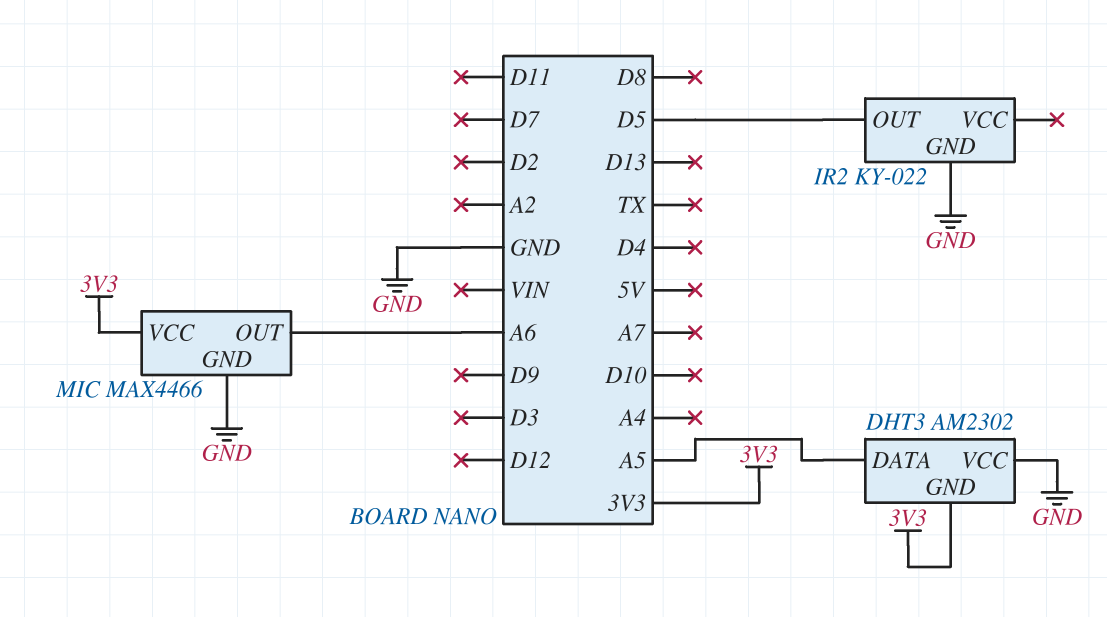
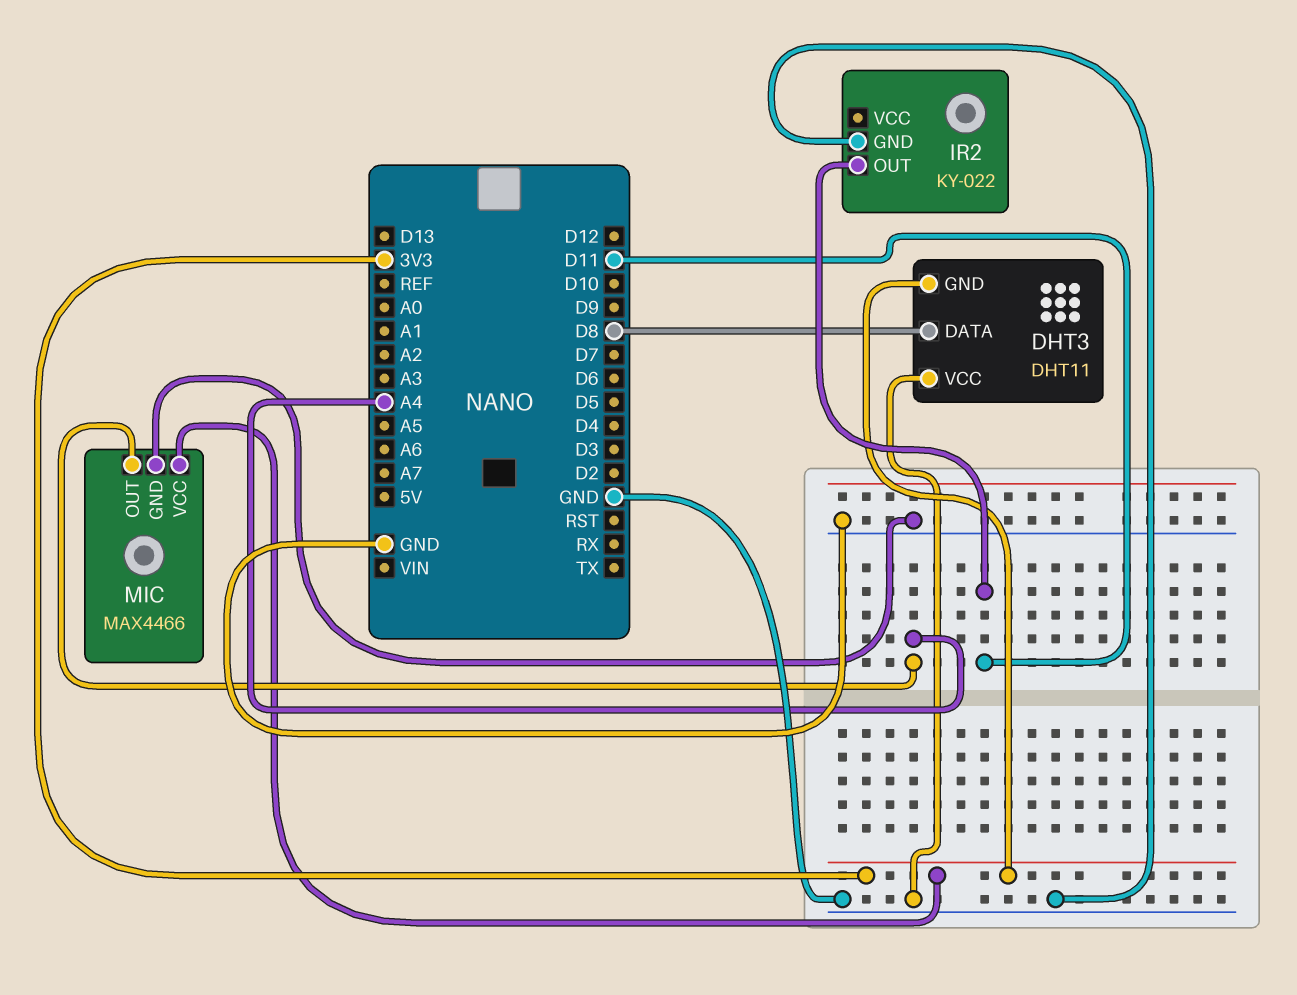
DHT3: AM2302 -> DHT11
DHT3 pin DATA: A5 -> D8
IR2 pin OUT: D5 -> D11
MIC pin OUT: A6 -> A4

